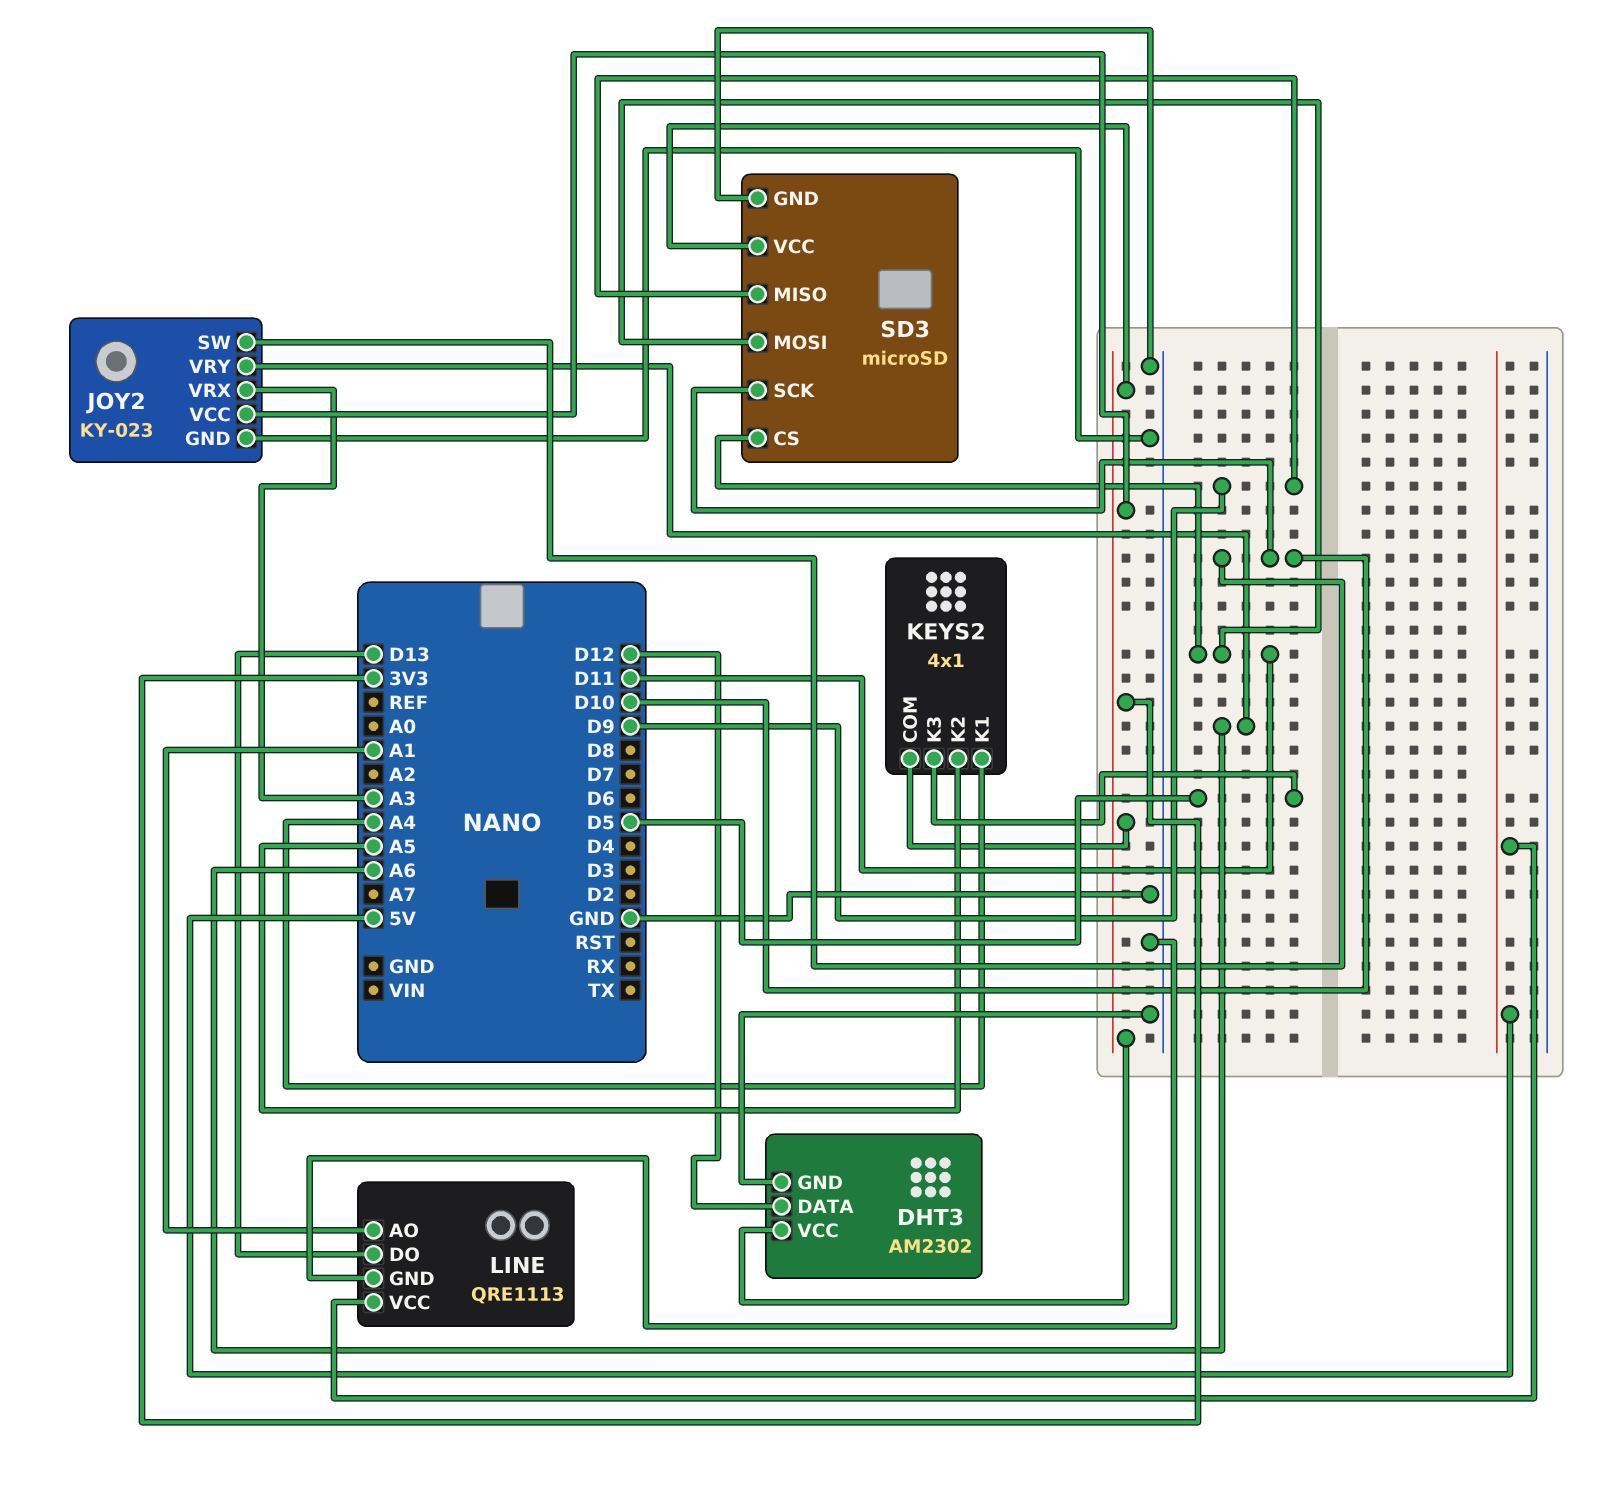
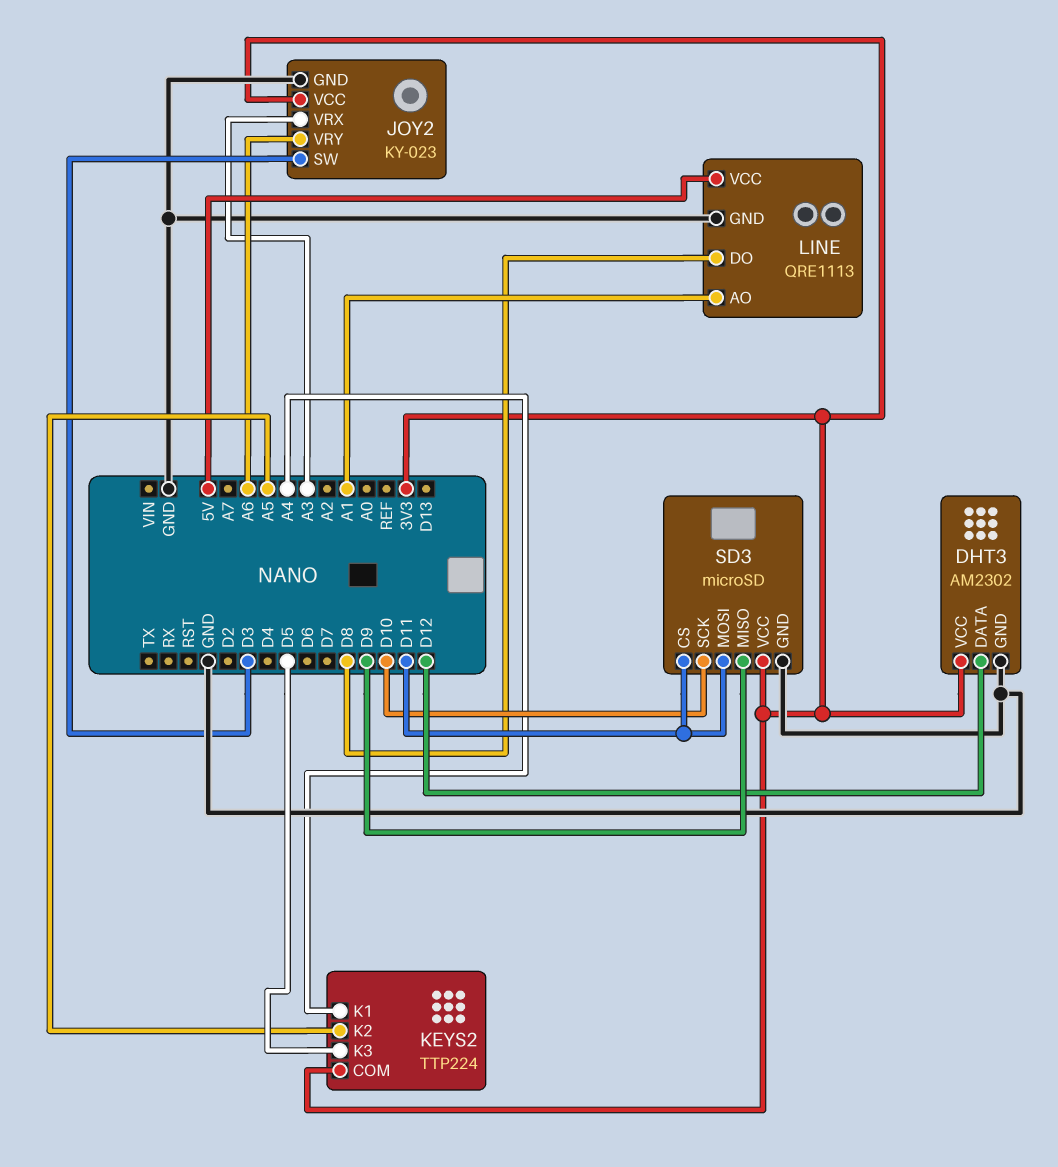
JOY2 pin SW: D10 -> D3
KEYS2: 4x1 -> TTP224
LINE pin DO: D13 -> D8

